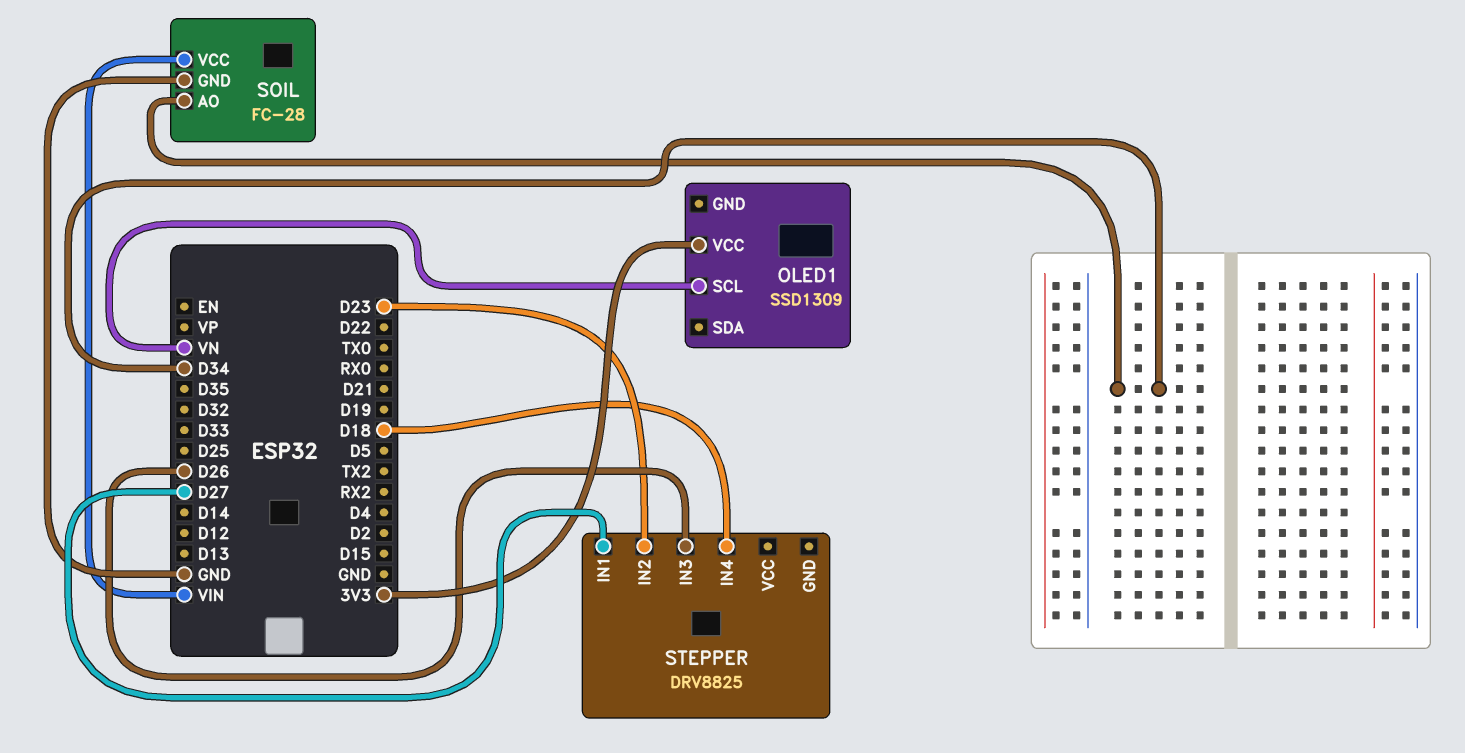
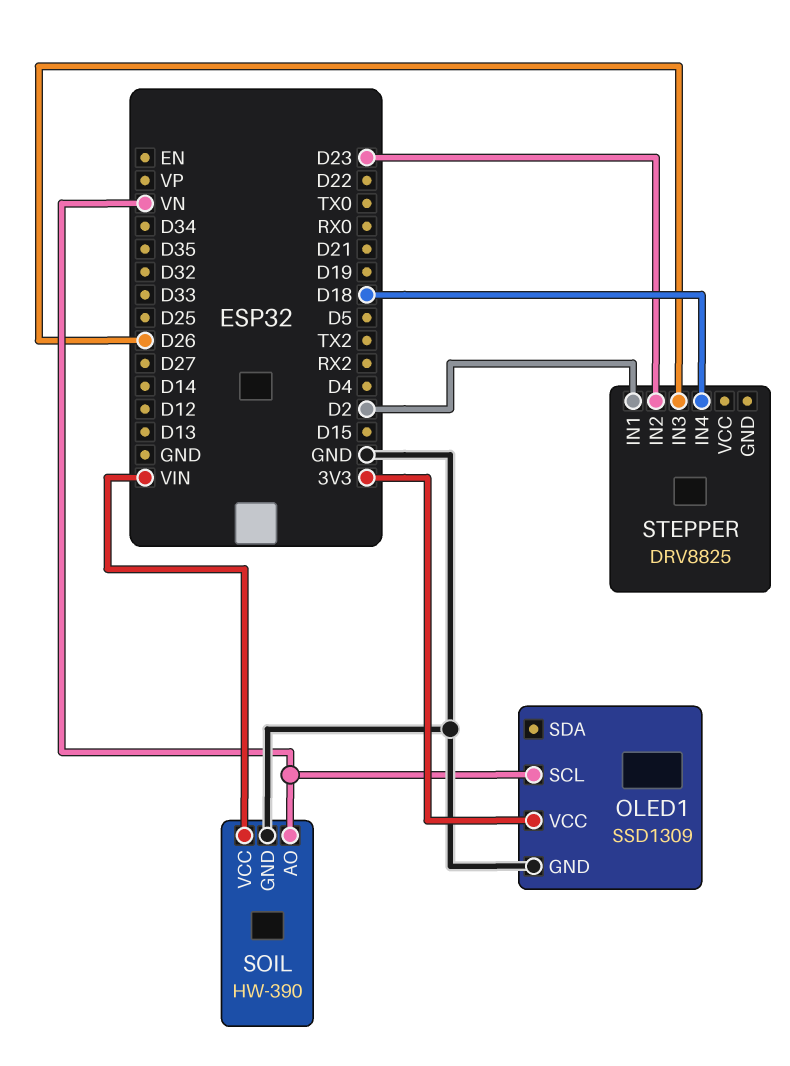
OLED1 pin GND: none -> GND
SOIL: FC-28 -> HW-390
SOIL pin AO: D34 -> VN
STEPPER pin IN1: D27 -> D2

